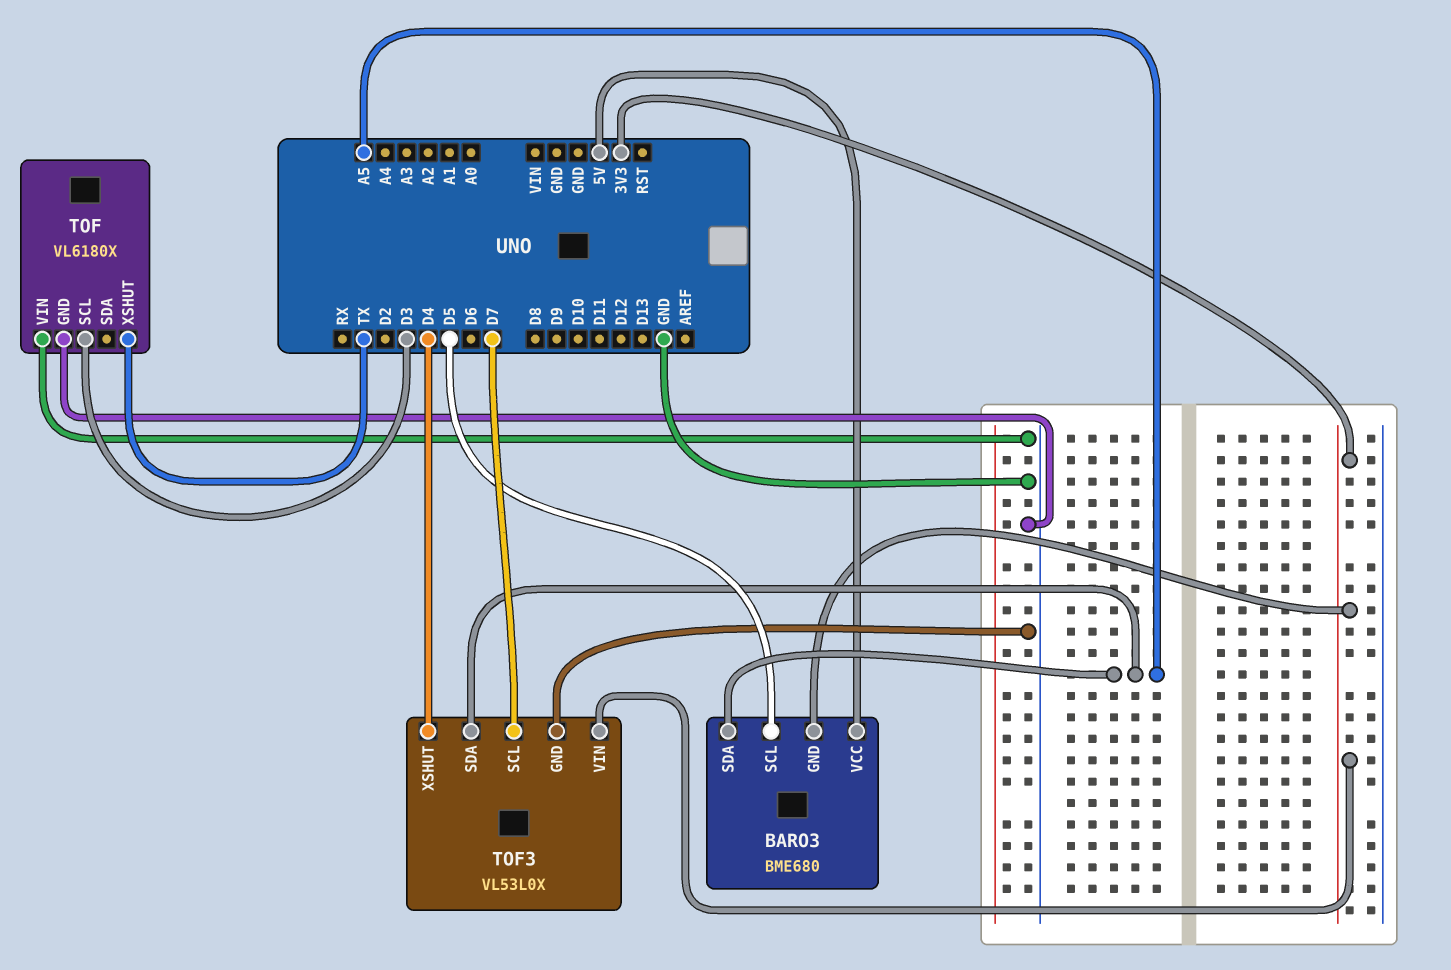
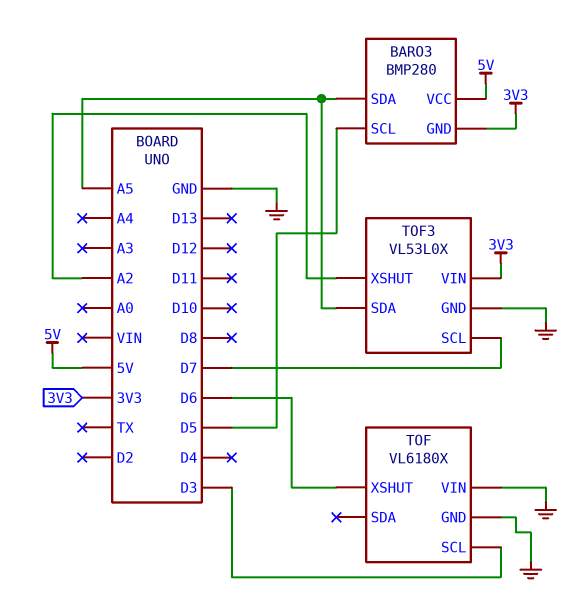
BARO3: BME680 -> BMP280
TOF pin XSHUT: TX -> D6
TOF3 pin XSHUT: D4 -> A2

